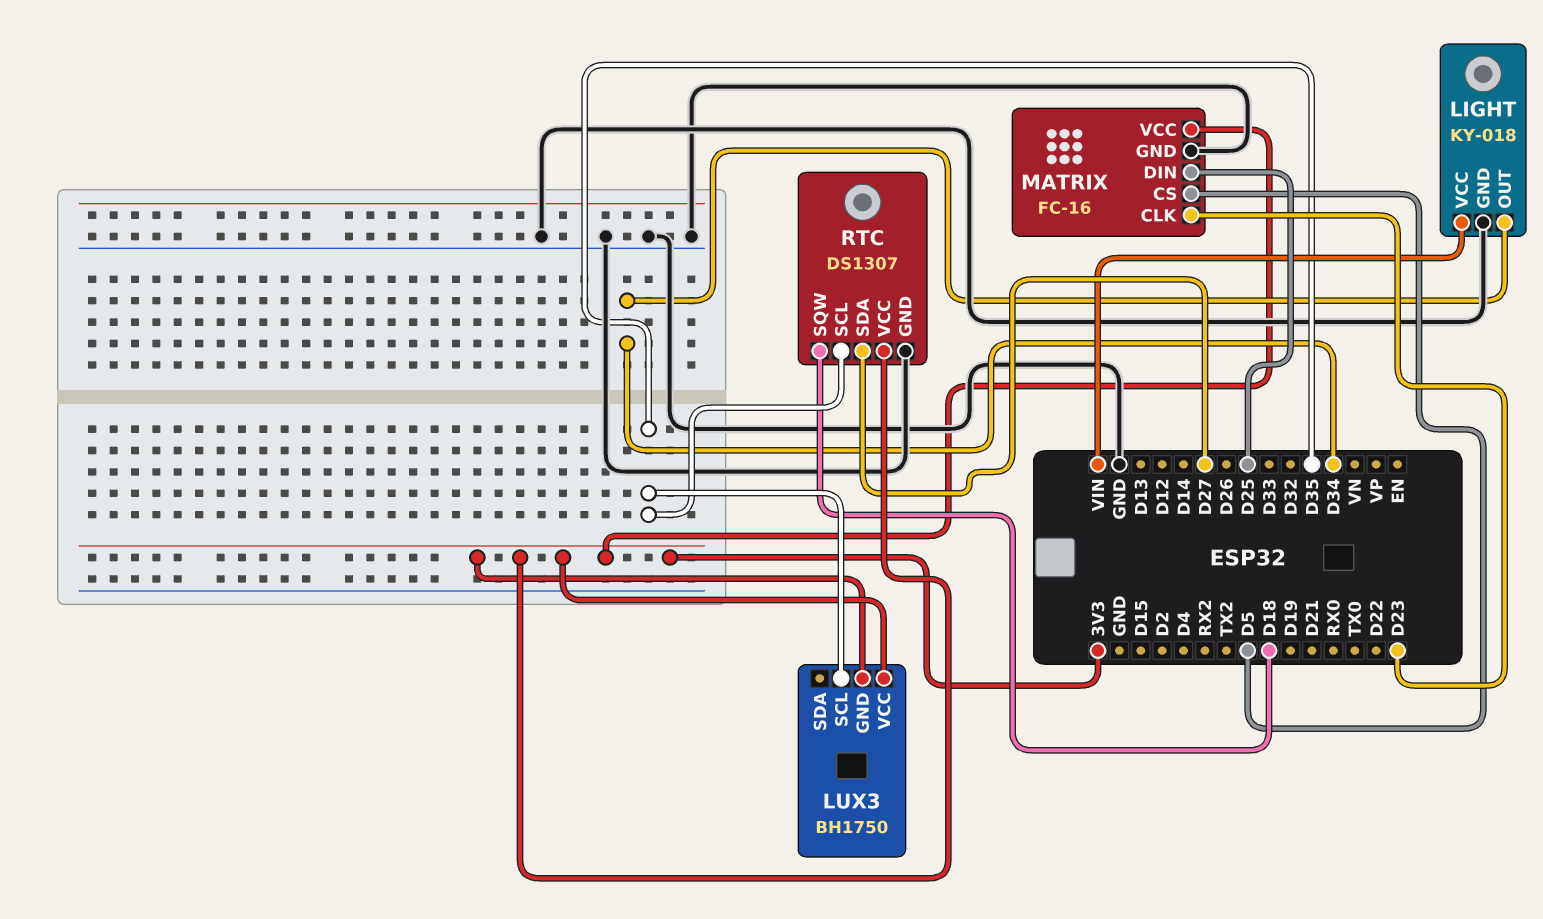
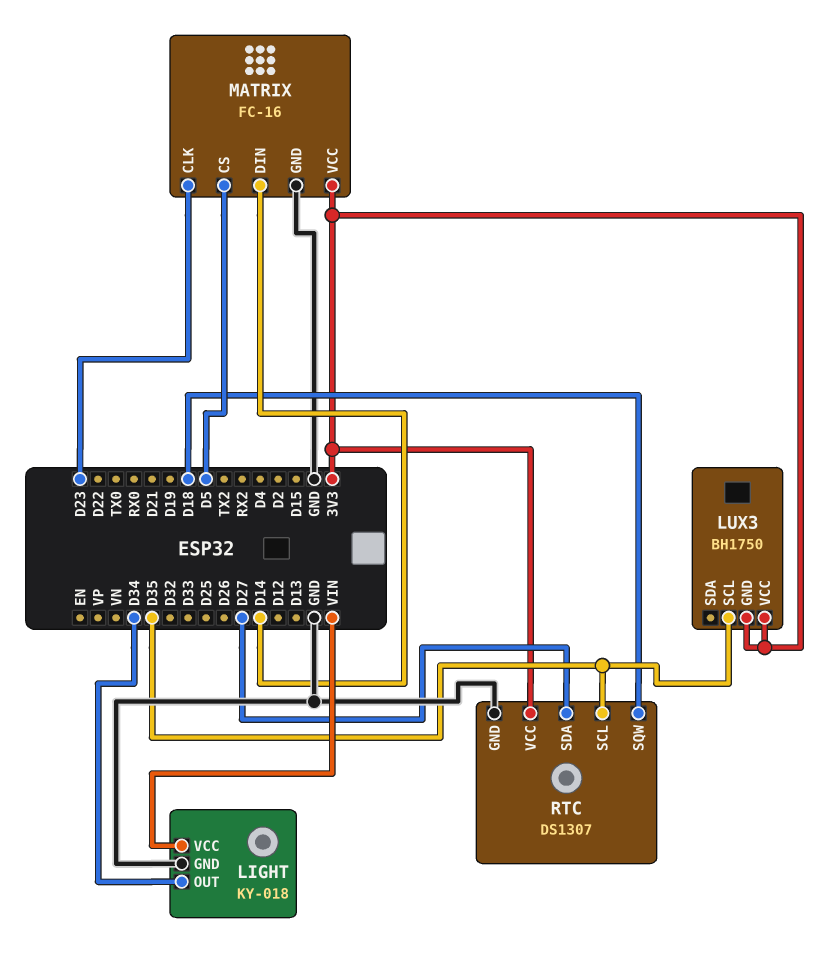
MATRIX pin DIN: D25 -> D14

